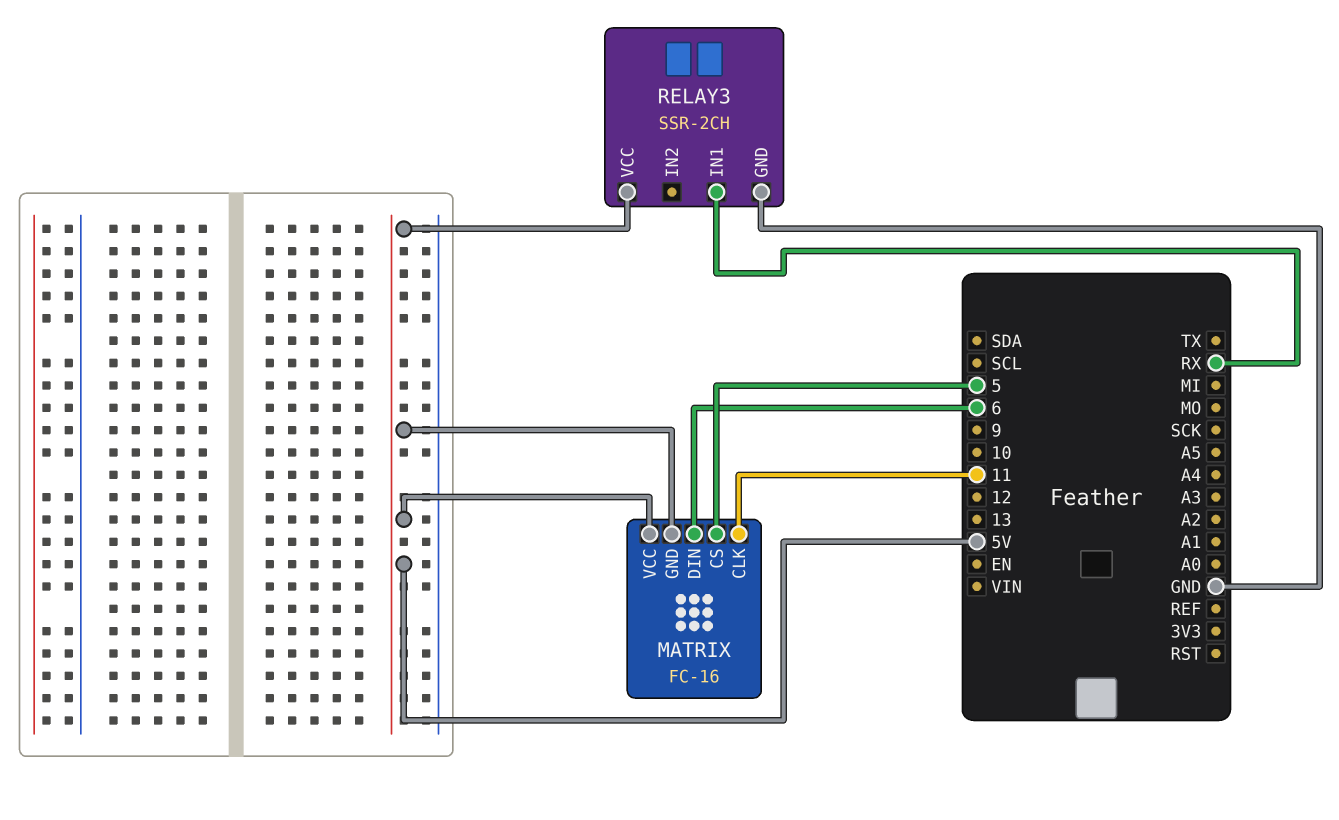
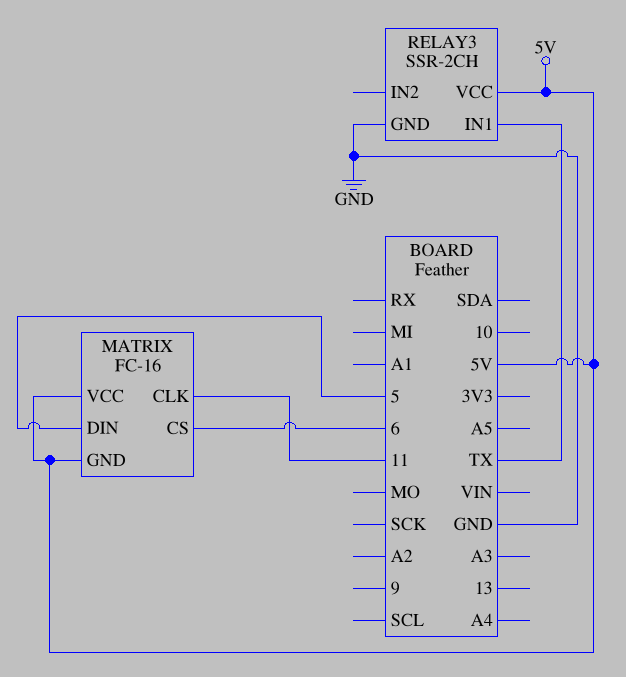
MATRIX pin CS: 5 -> 6
MATRIX pin DIN: 6 -> 5
RELAY3 pin IN1: RX -> TX

